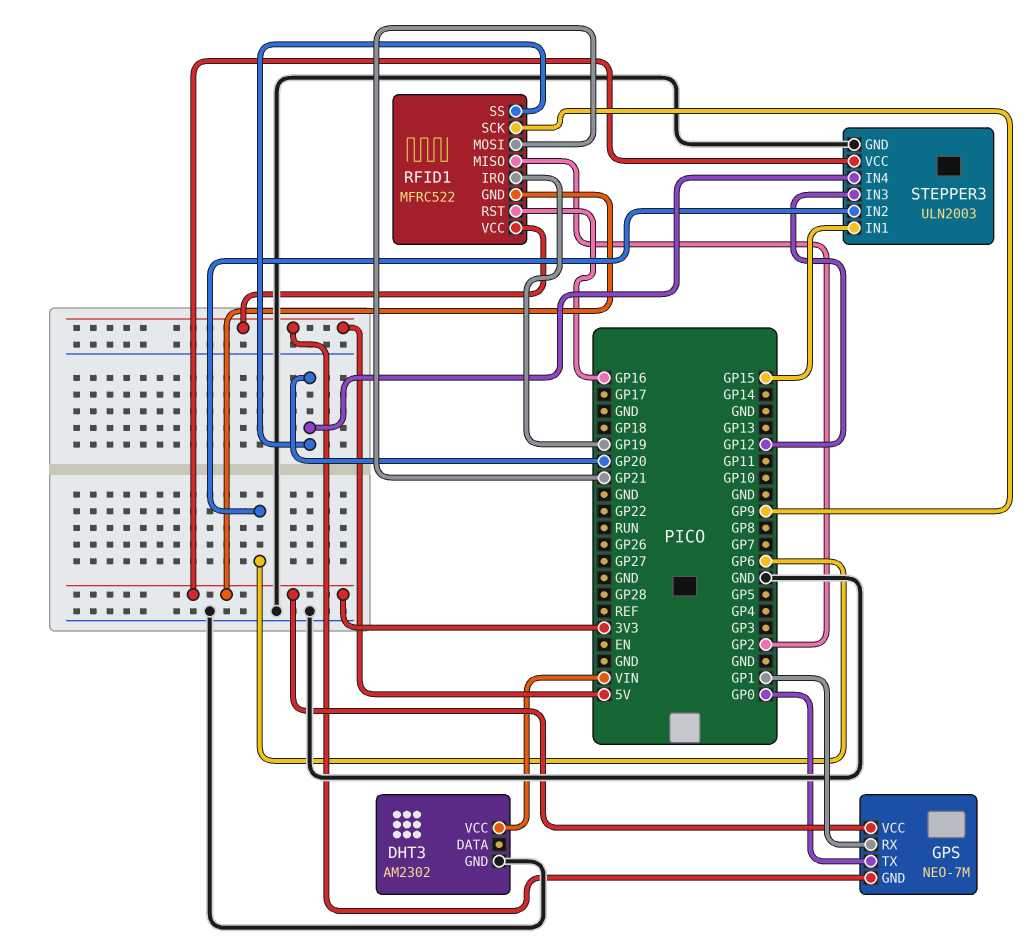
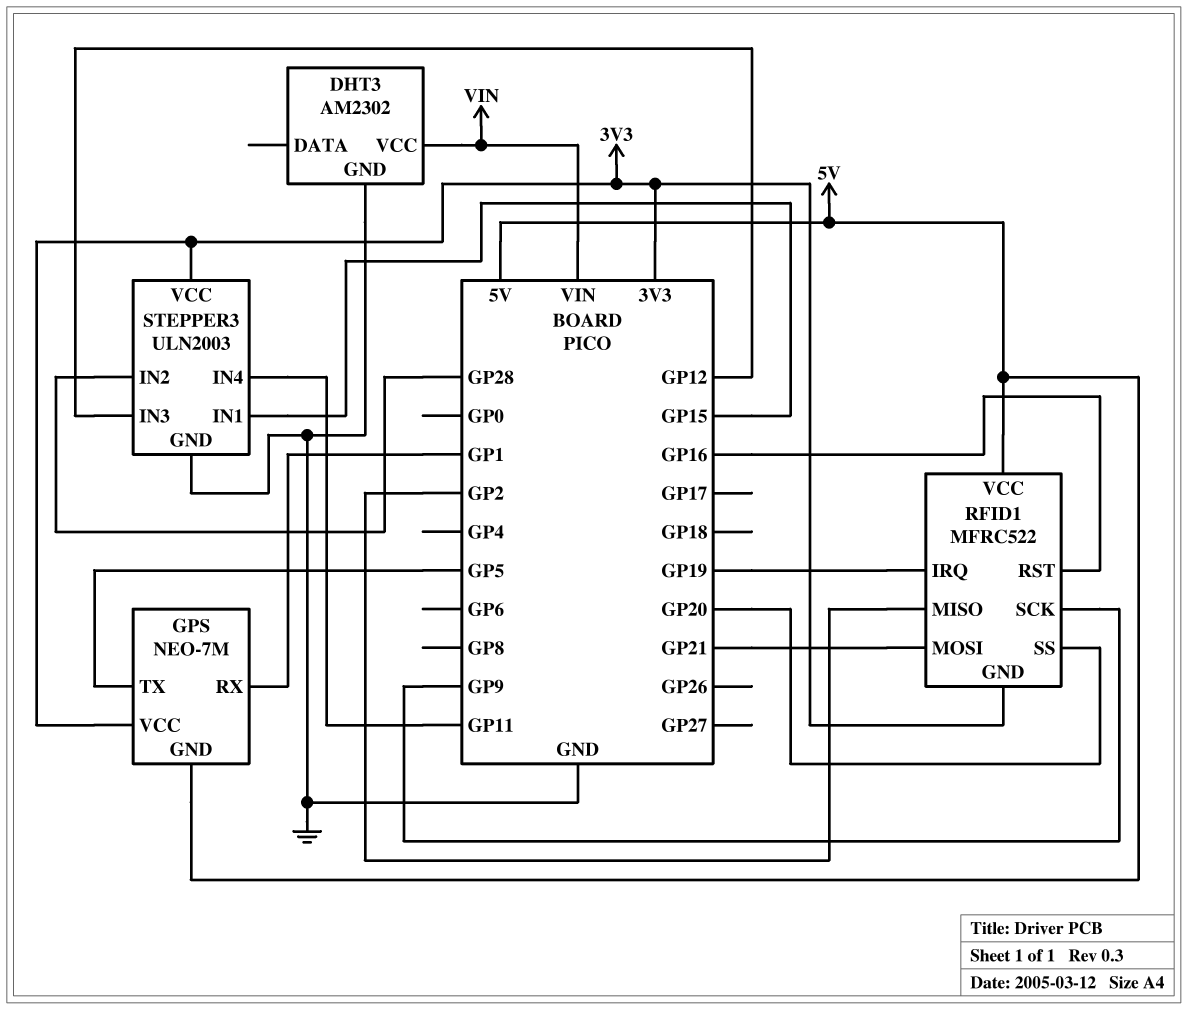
GPS pin TX: GP0 -> GP5
STEPPER3 pin IN2: GP6 -> GP28
STEPPER3 pin IN4: GP20 -> GP11

